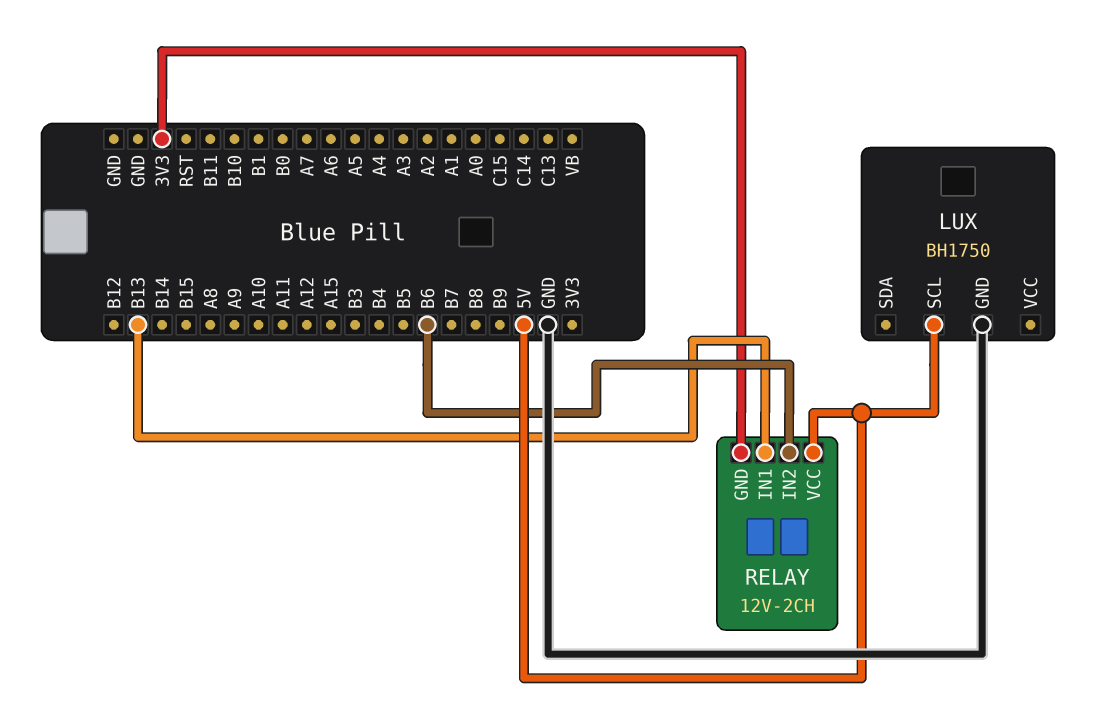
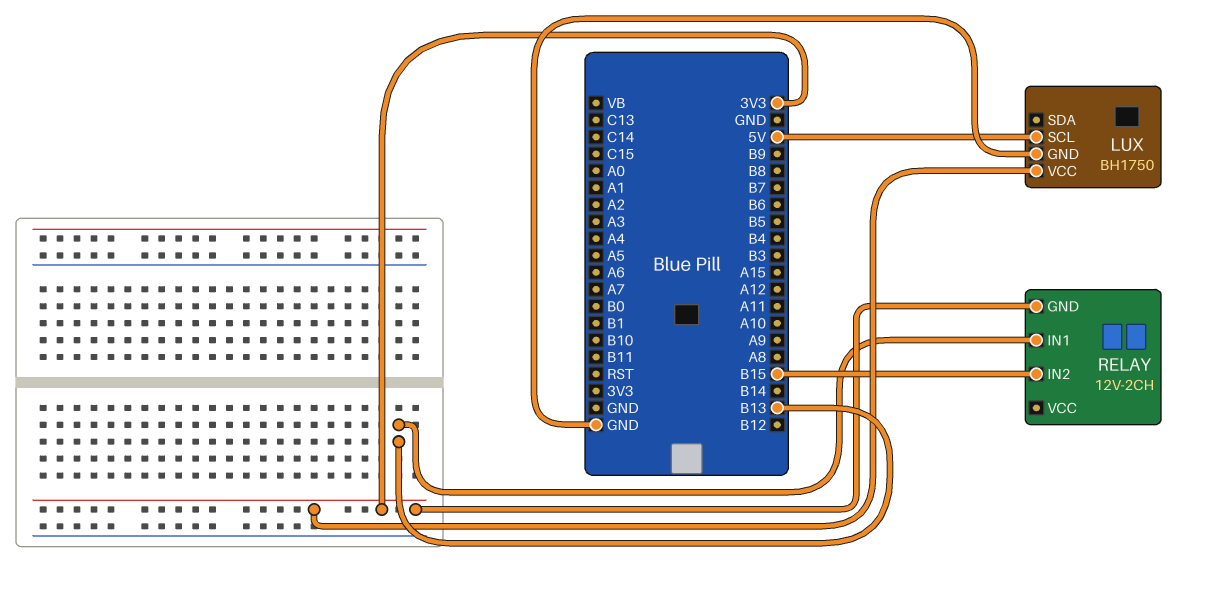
LUX pin VCC: none -> 3V3
RELAY pin IN2: B6 -> B15
RELAY pin VCC: 5V -> none

